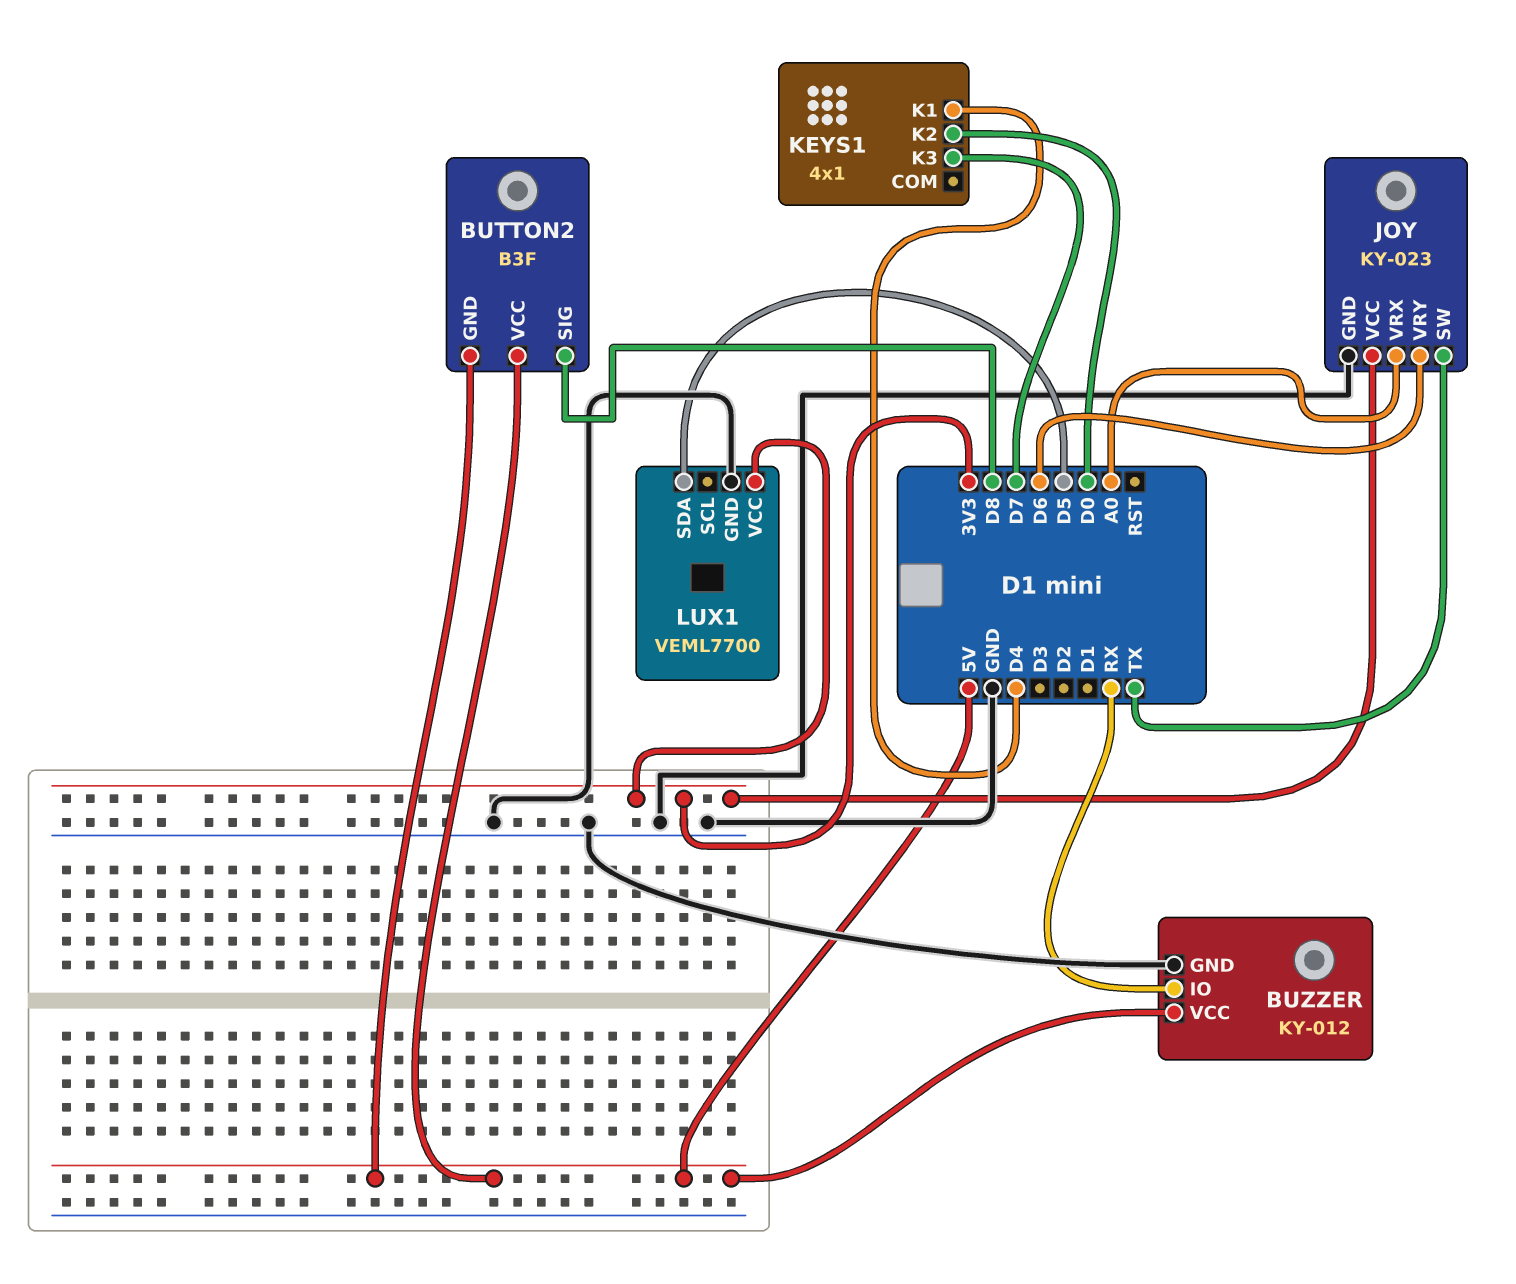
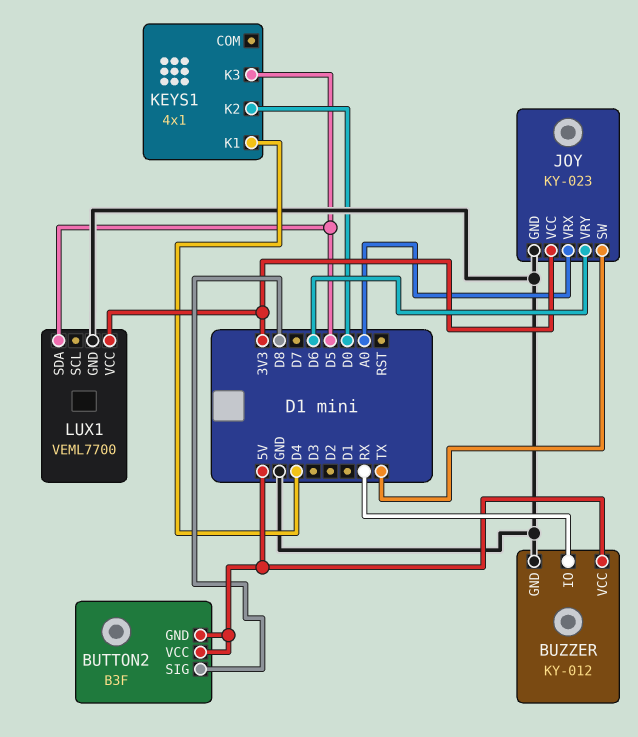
KEYS1 pin K3: D7 -> D5

